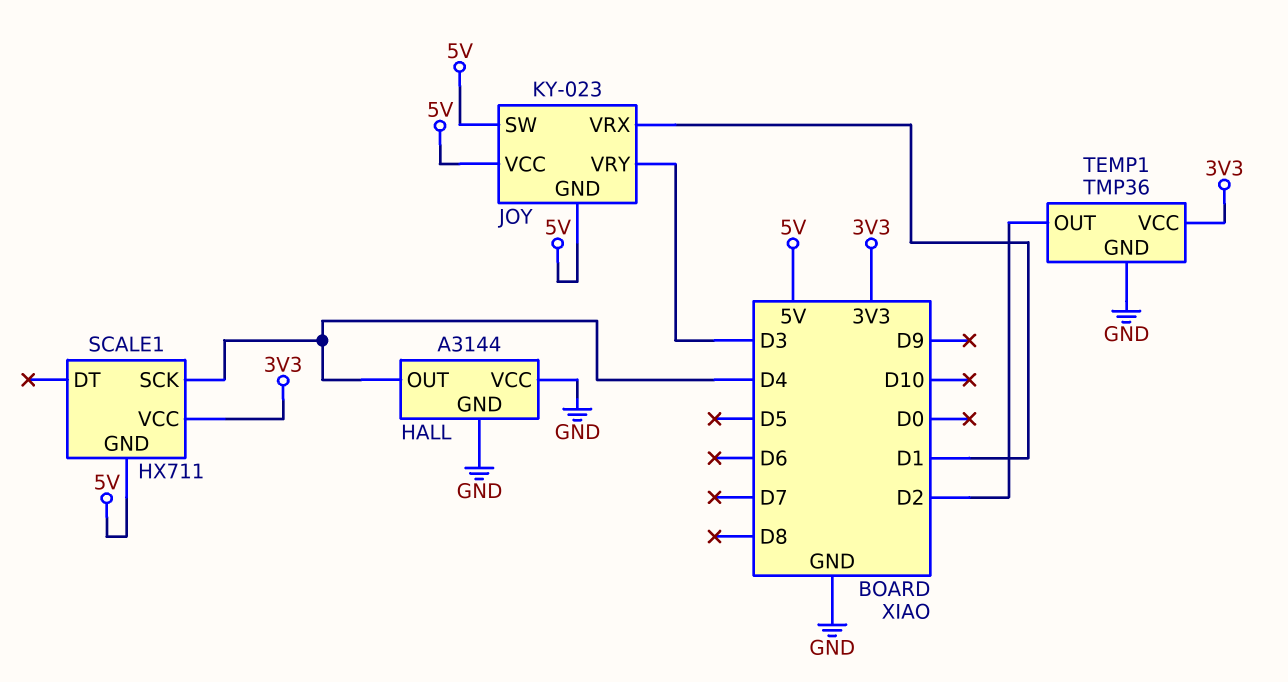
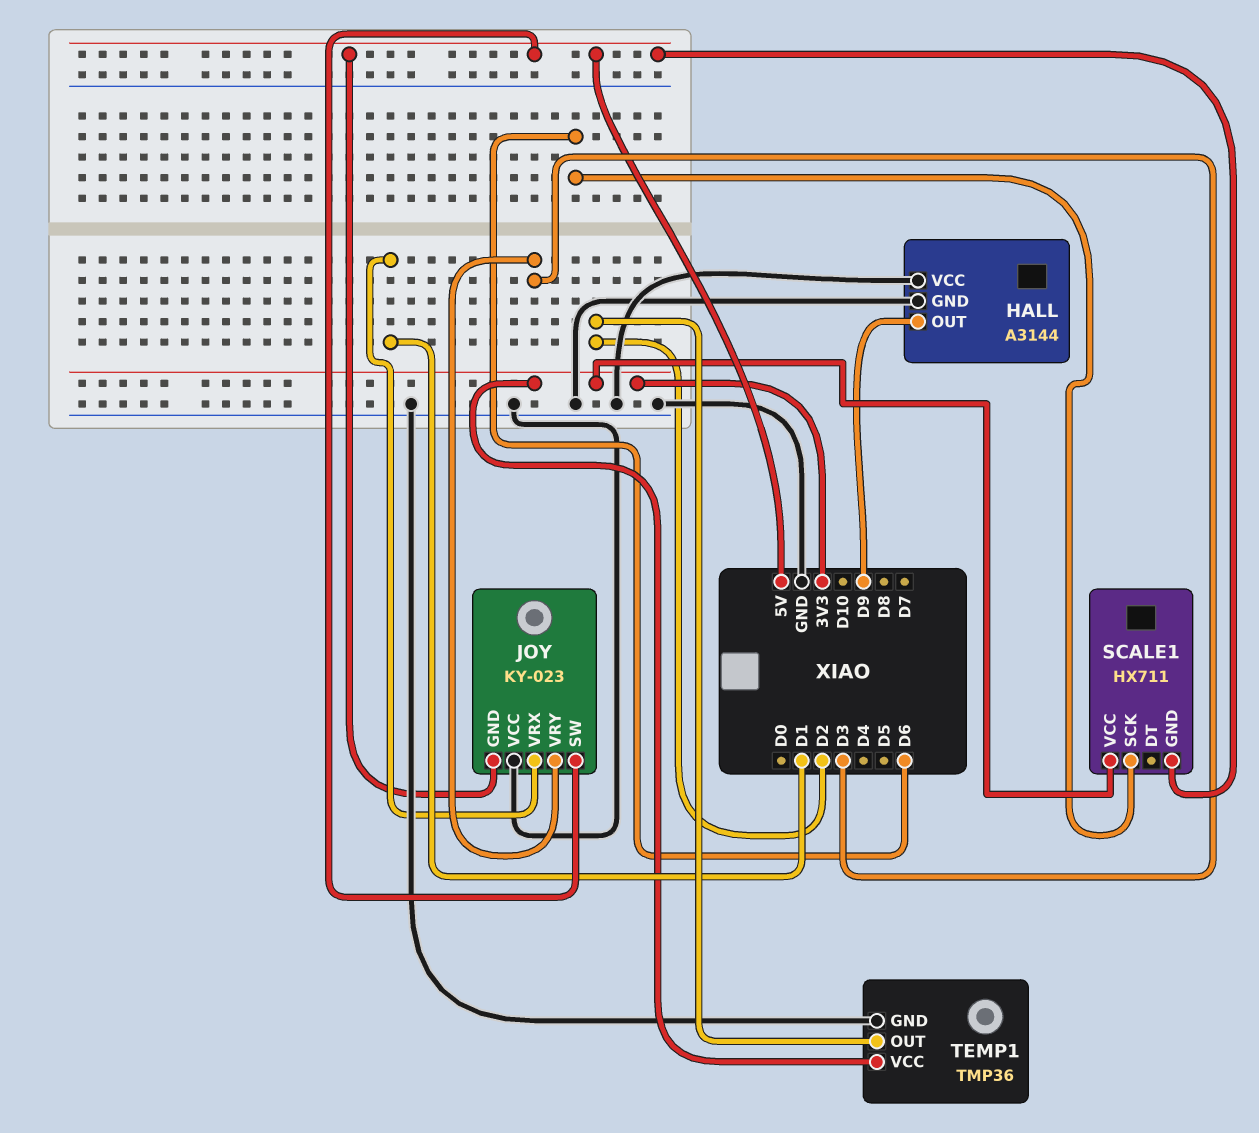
HALL pin OUT: D4 -> D9
JOY pin VCC: 5V -> GND
SCALE1 pin SCK: D4 -> D6

